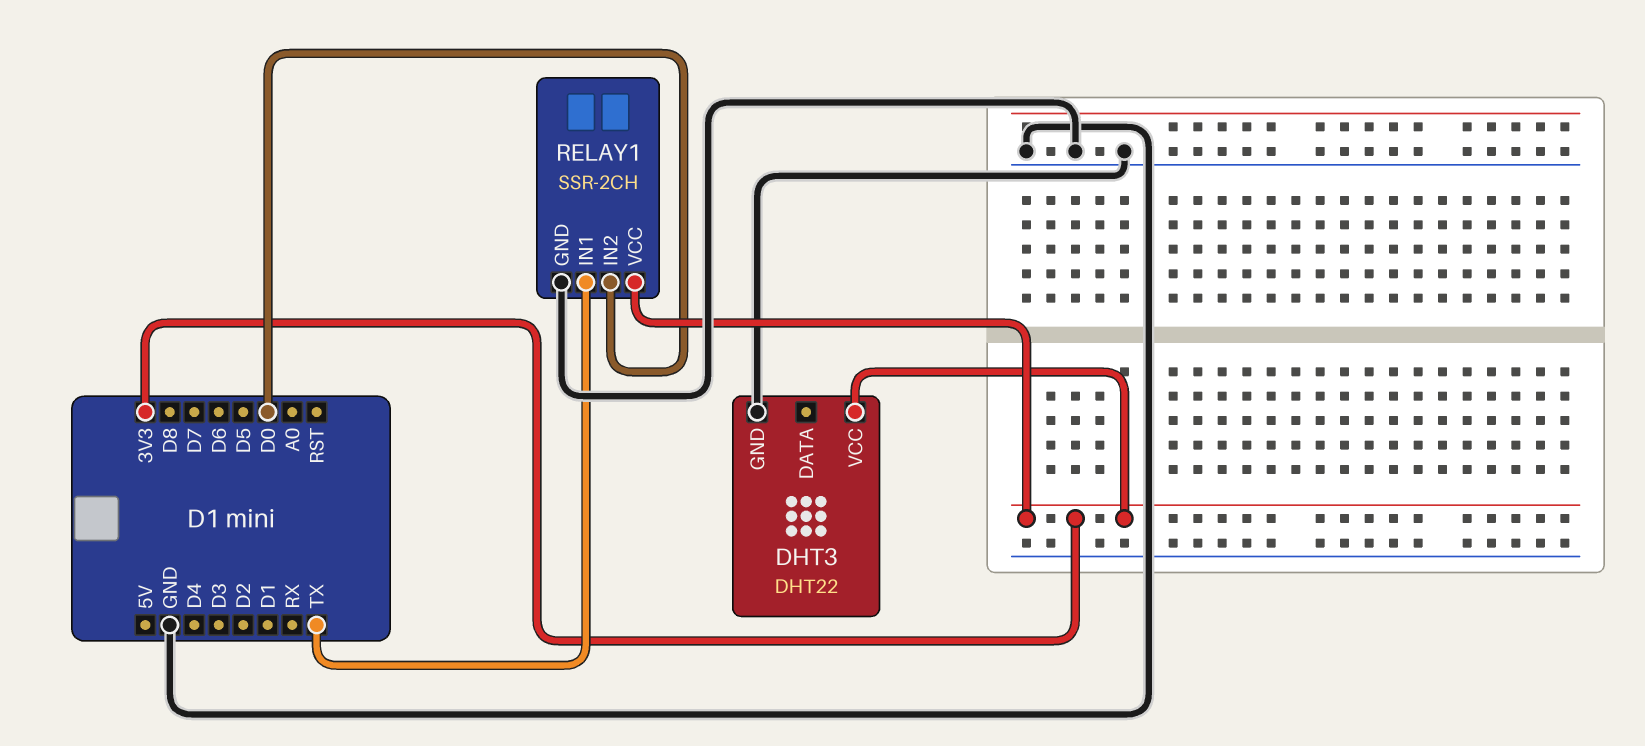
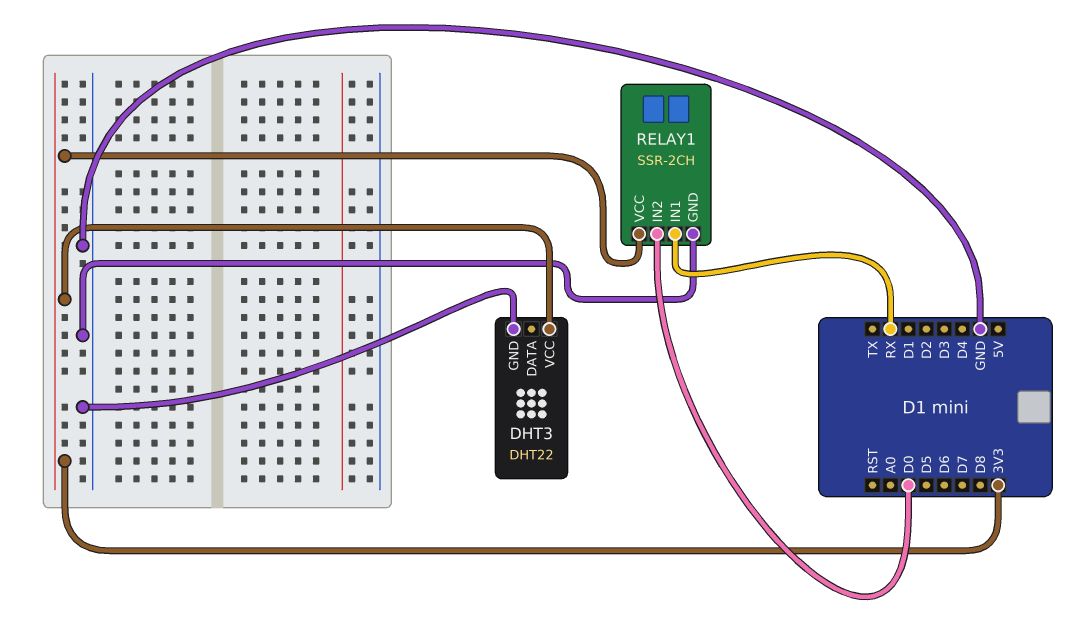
RELAY1 pin IN1: TX -> RX

